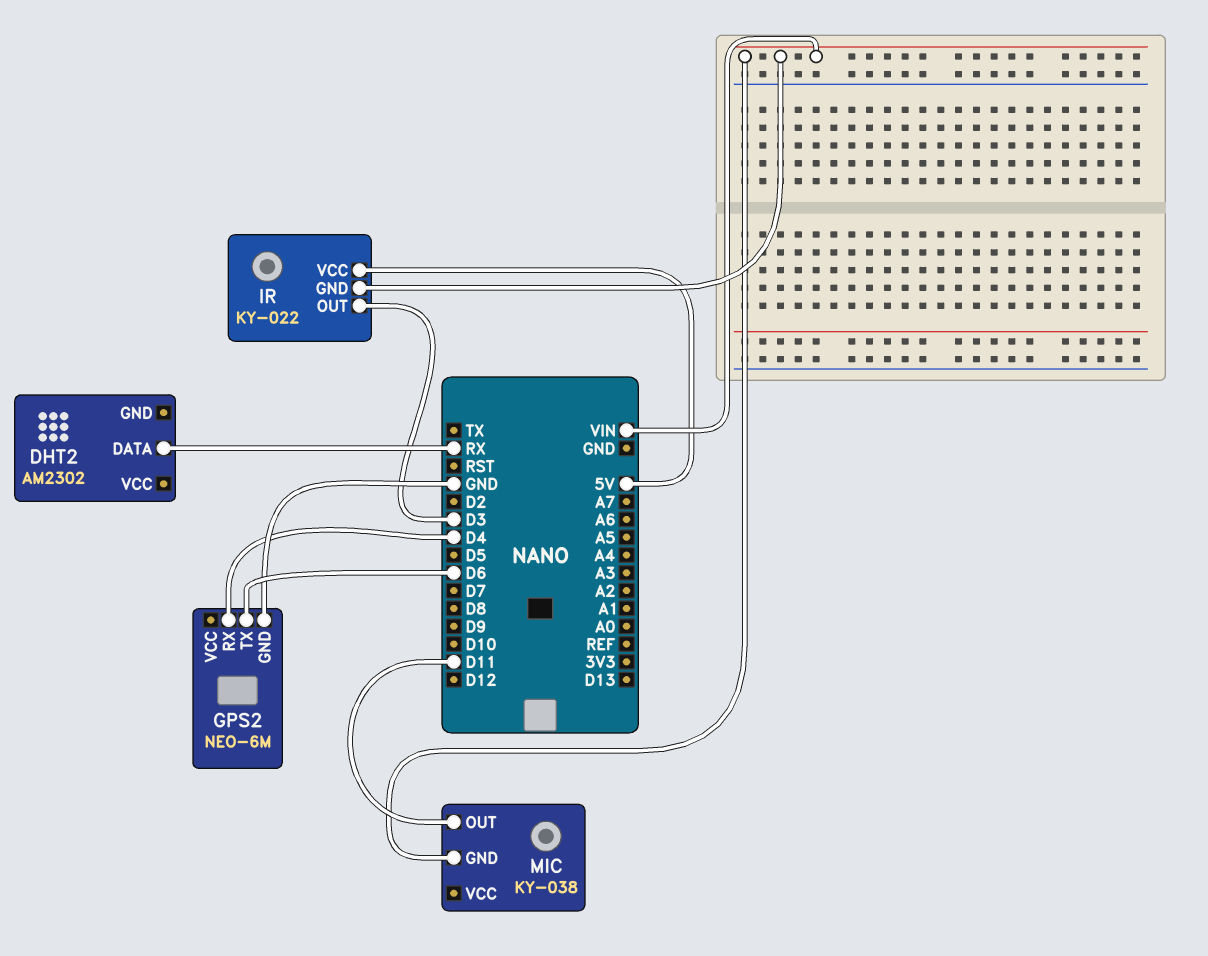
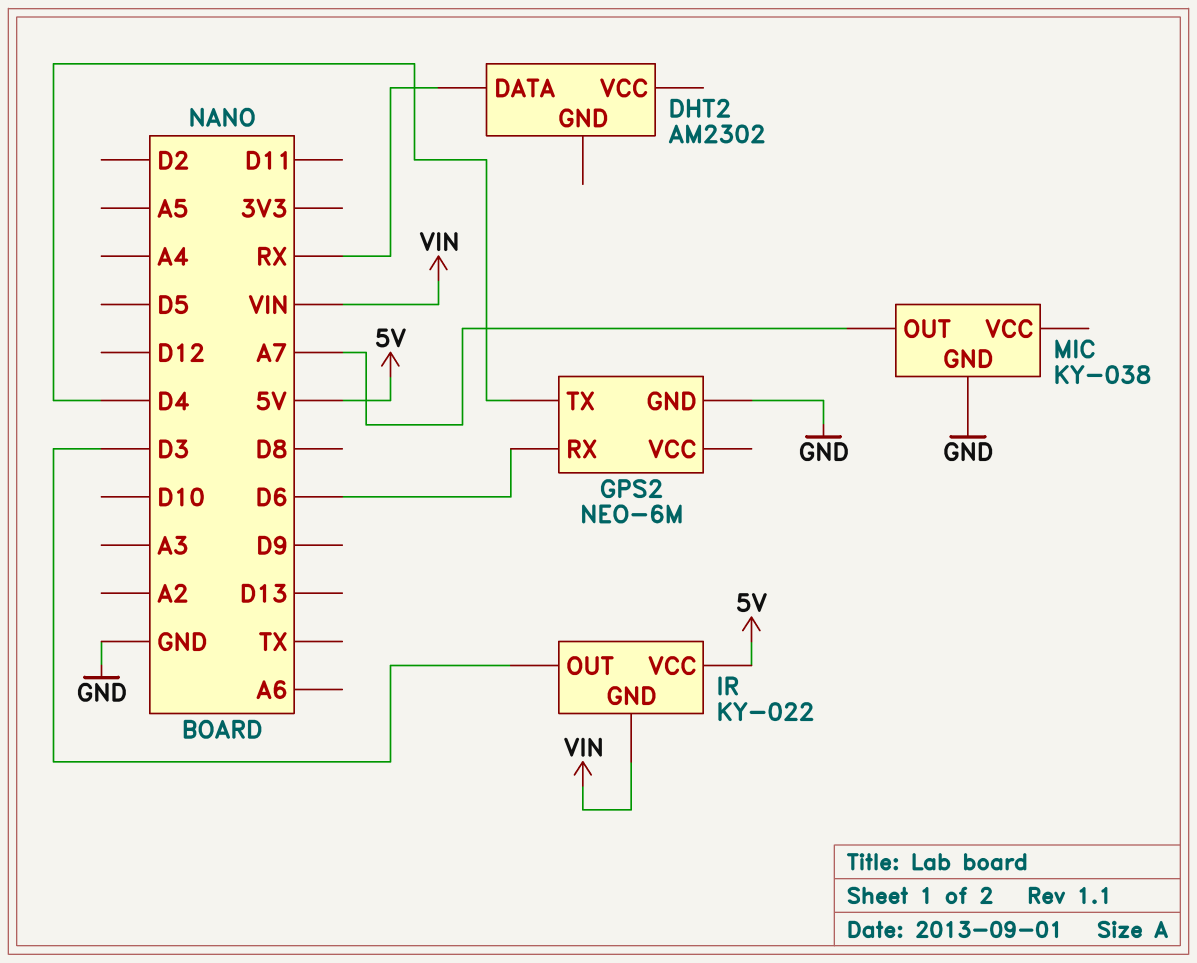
GPS2 pin RX: D4 -> D6
GPS2 pin TX: D6 -> D4
MIC pin GND: VIN -> GND
MIC pin OUT: D11 -> A7

